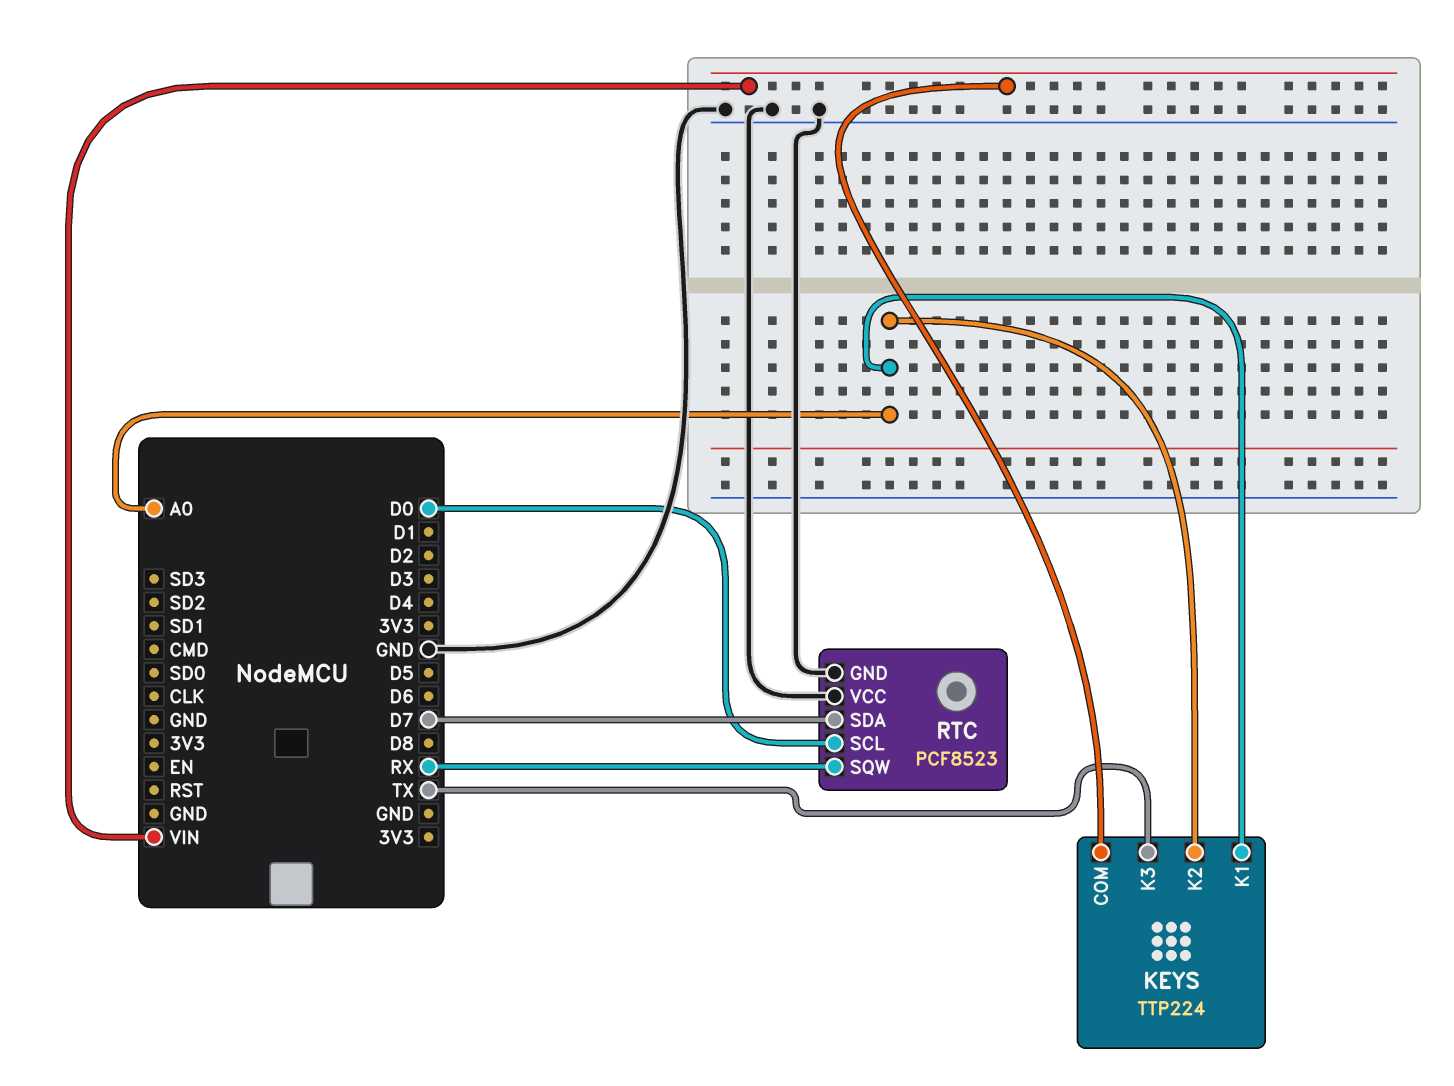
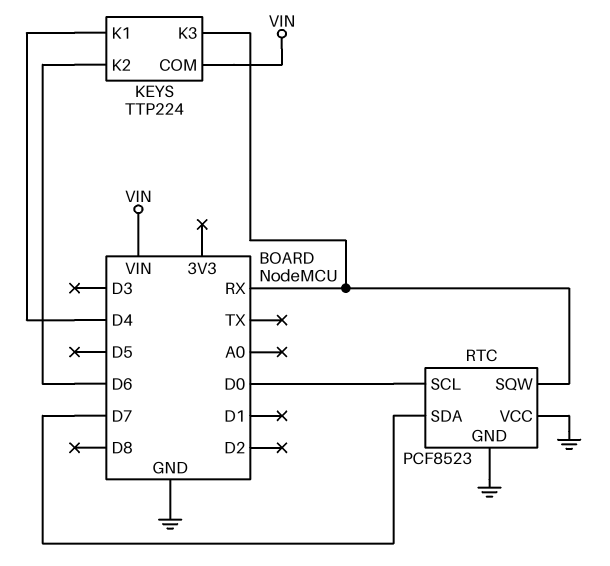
KEYS pin K1: A0 -> D4
KEYS pin K2: A0 -> D6
KEYS pin K3: TX -> RX

